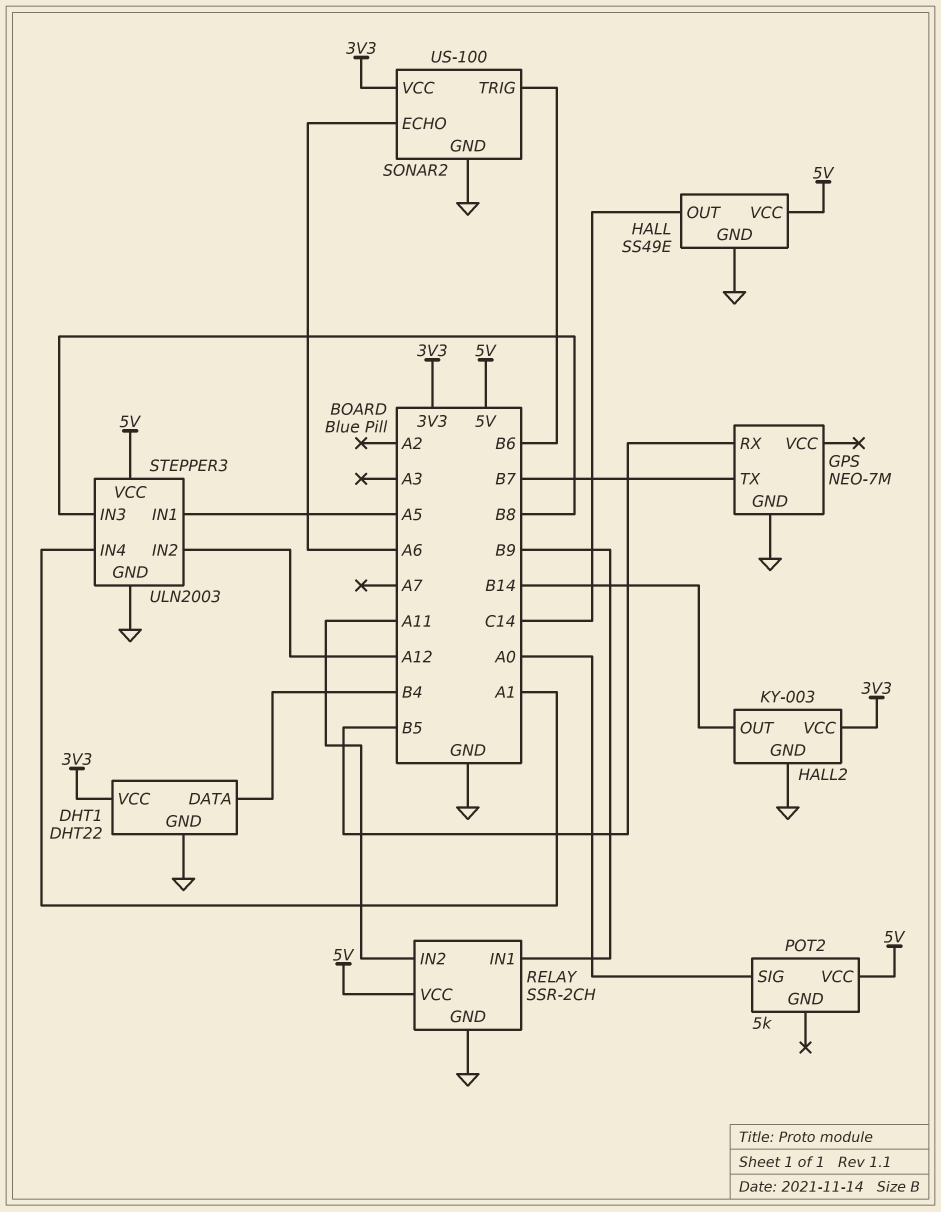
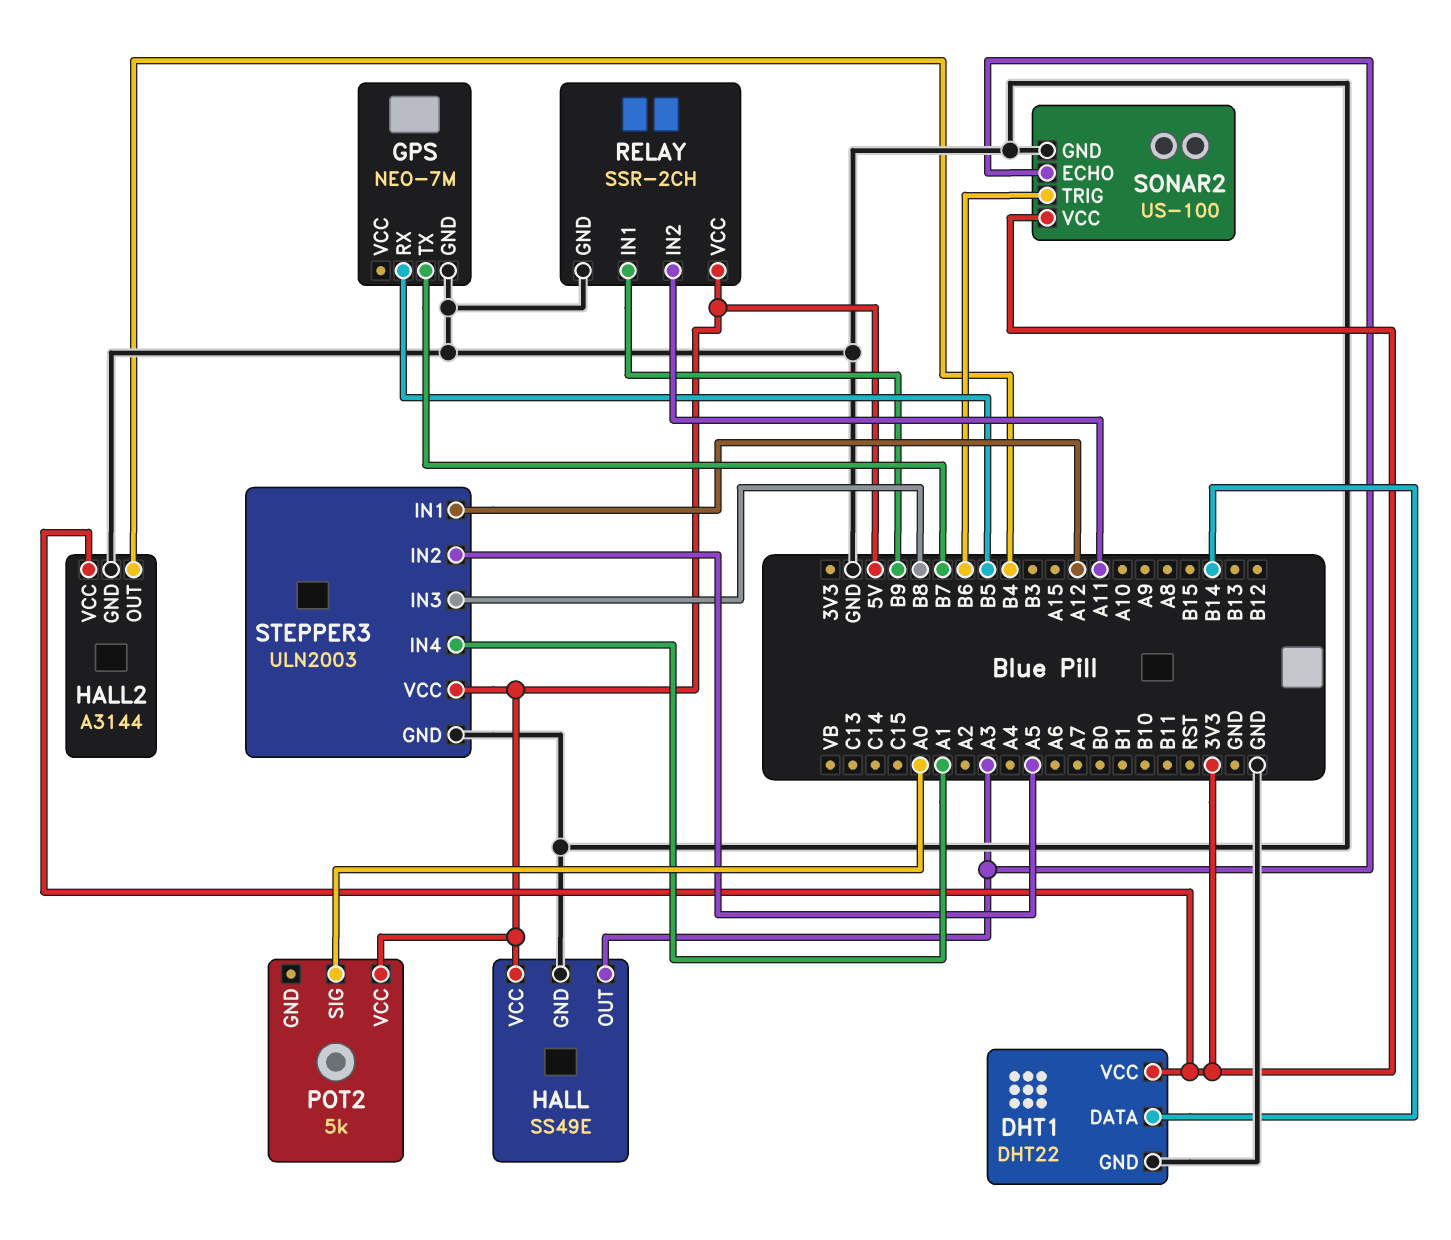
DHT1 pin DATA: B4 -> B14
HALL pin OUT: C14 -> A3
HALL2: KY-003 -> A3144
HALL2 pin OUT: B14 -> B4
SONAR2 pin ECHO: A6 -> A3
STEPPER3 pin IN1: A5 -> A12
STEPPER3 pin IN2: A12 -> A5

